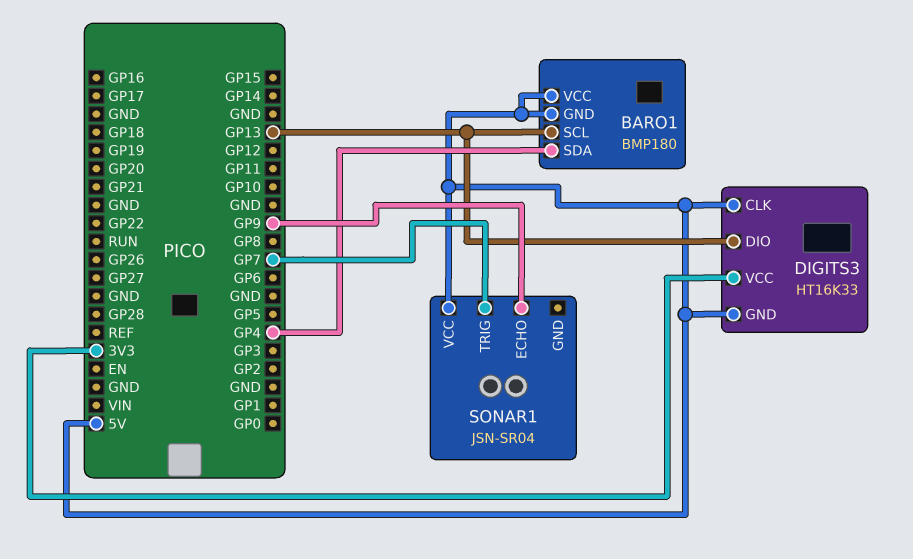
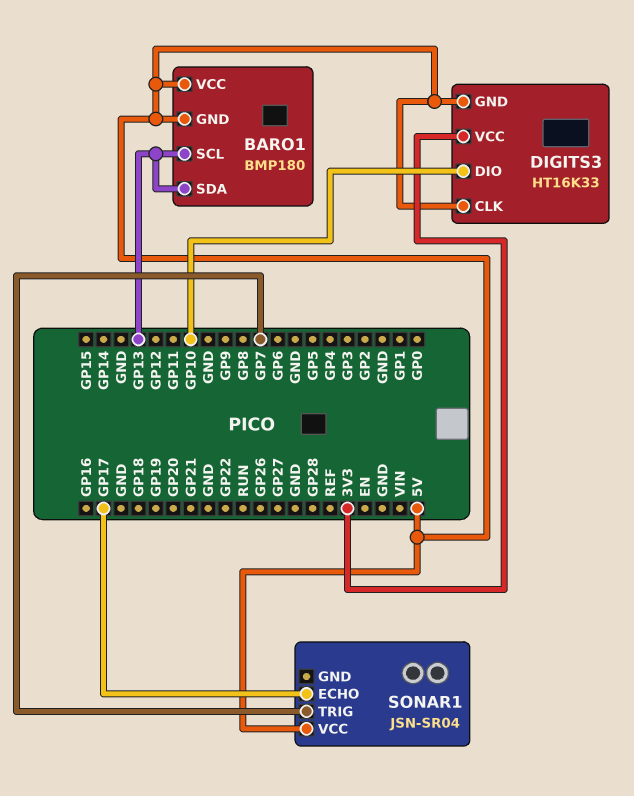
BARO1 pin SDA: GP4 -> GP13
DIGITS3 pin DIO: GP13 -> GP10
SONAR1 pin ECHO: GP9 -> GP17

